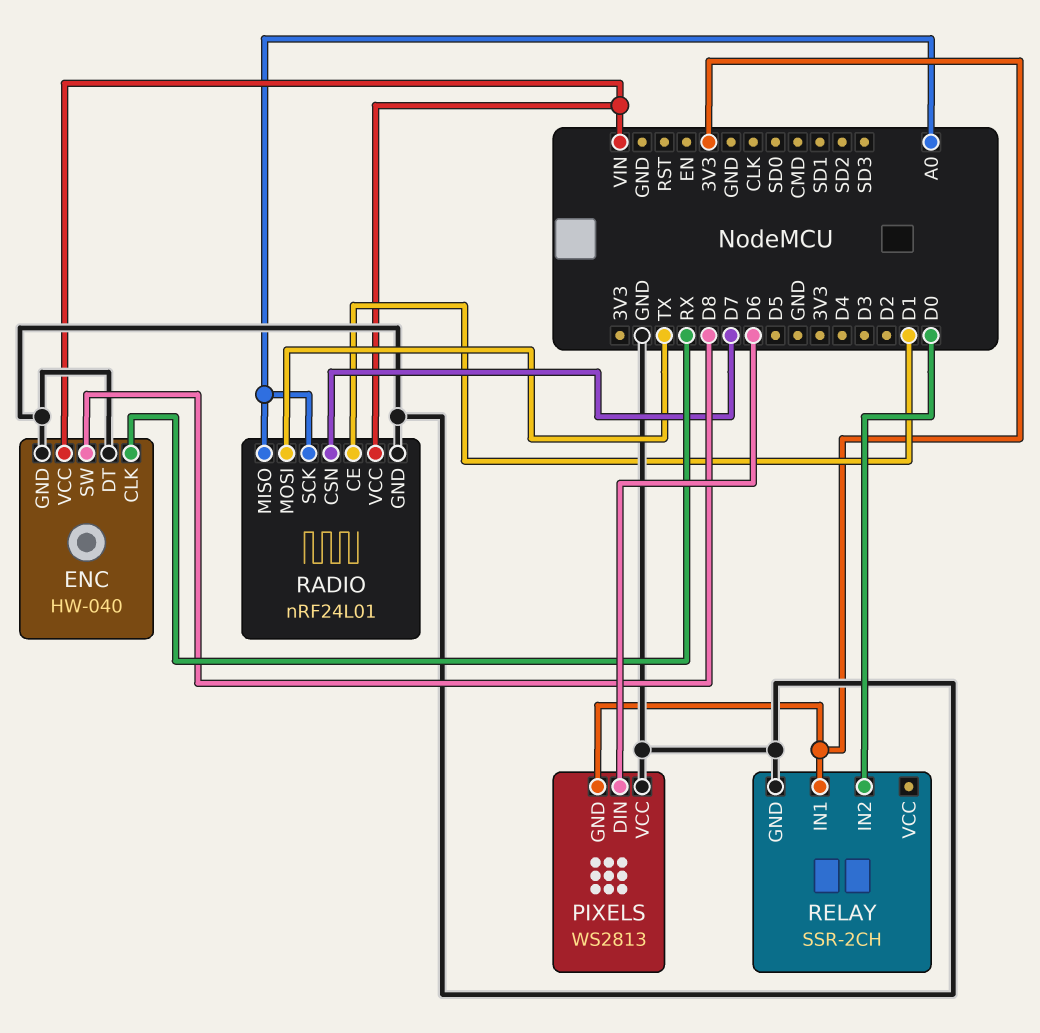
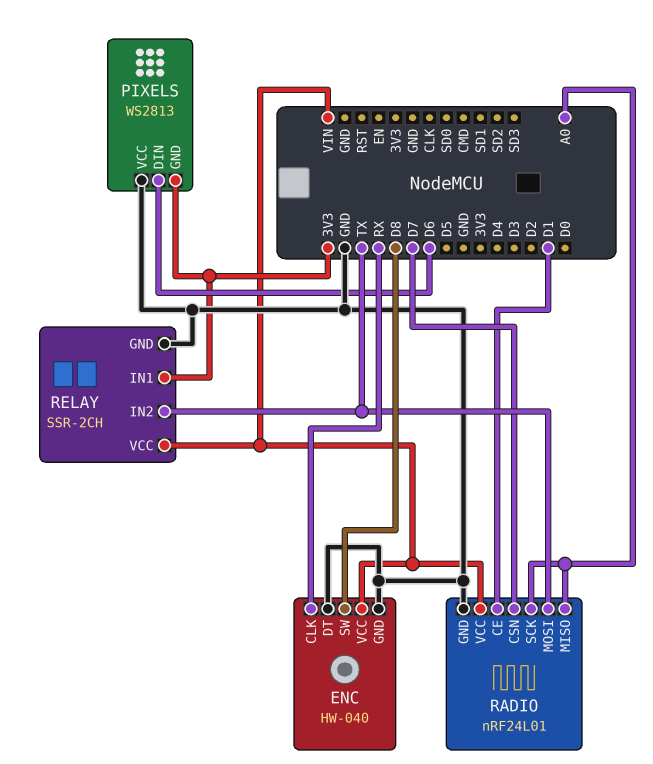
RELAY pin IN2: D0 -> TX
RELAY pin VCC: none -> VIN

